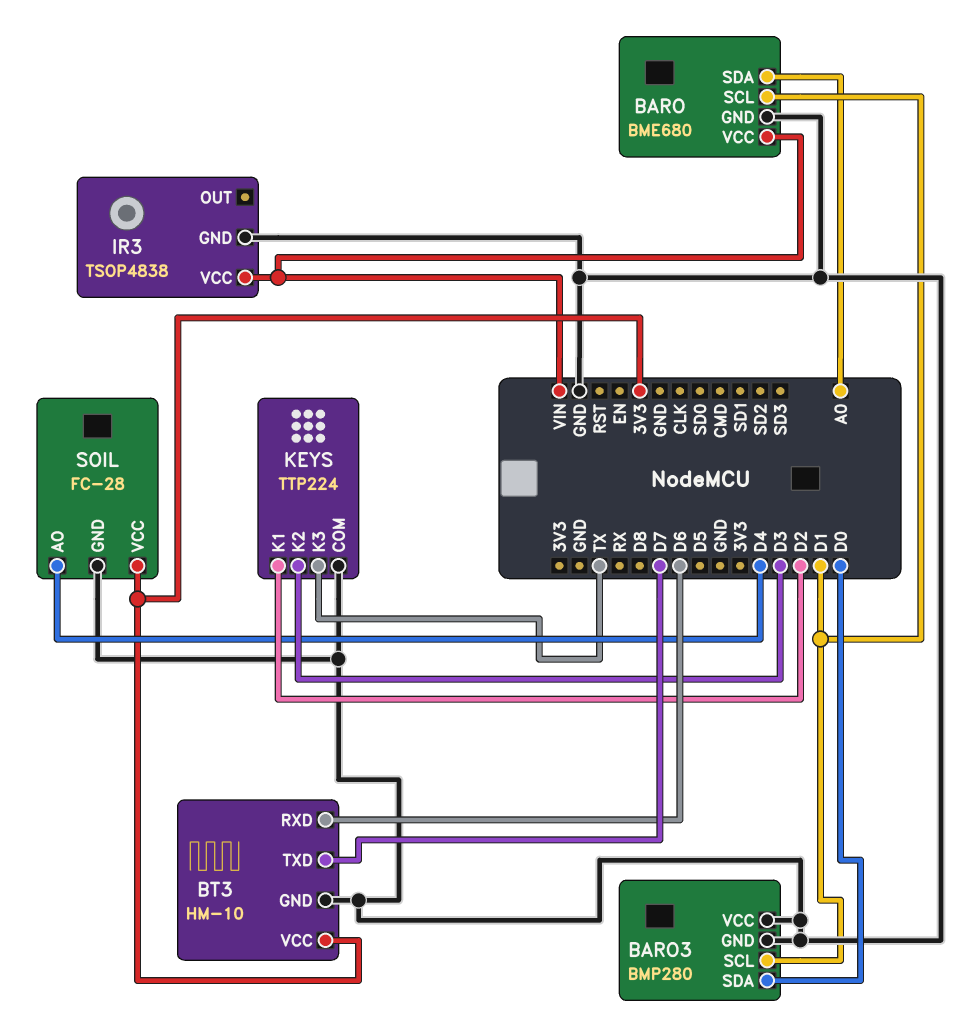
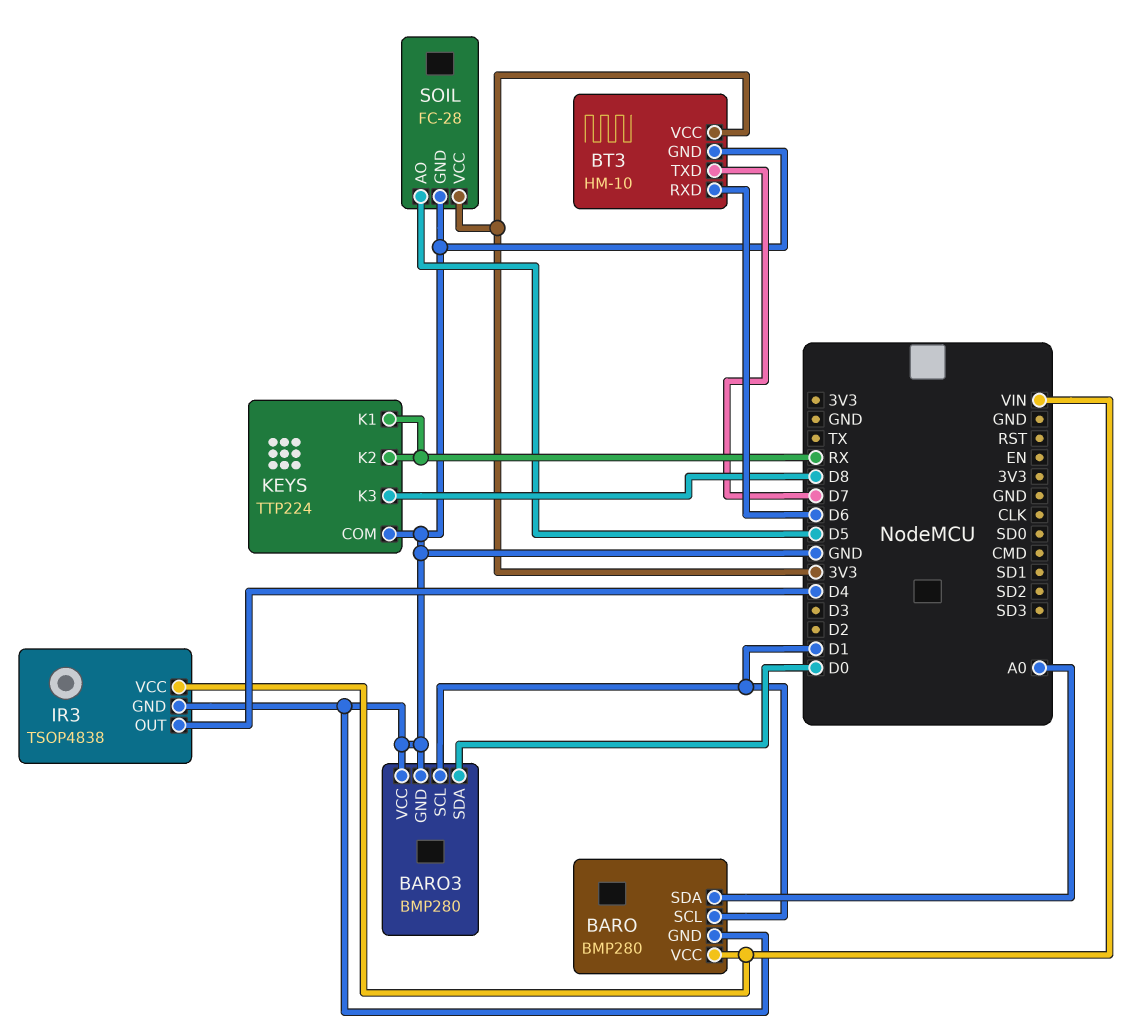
BARO: BME680 -> BMP280
IR3 pin OUT: none -> D4
KEYS pin K1: D2 -> RX
KEYS pin K2: D3 -> RX
KEYS pin K3: TX -> D8
SOIL pin AO: D4 -> D5

